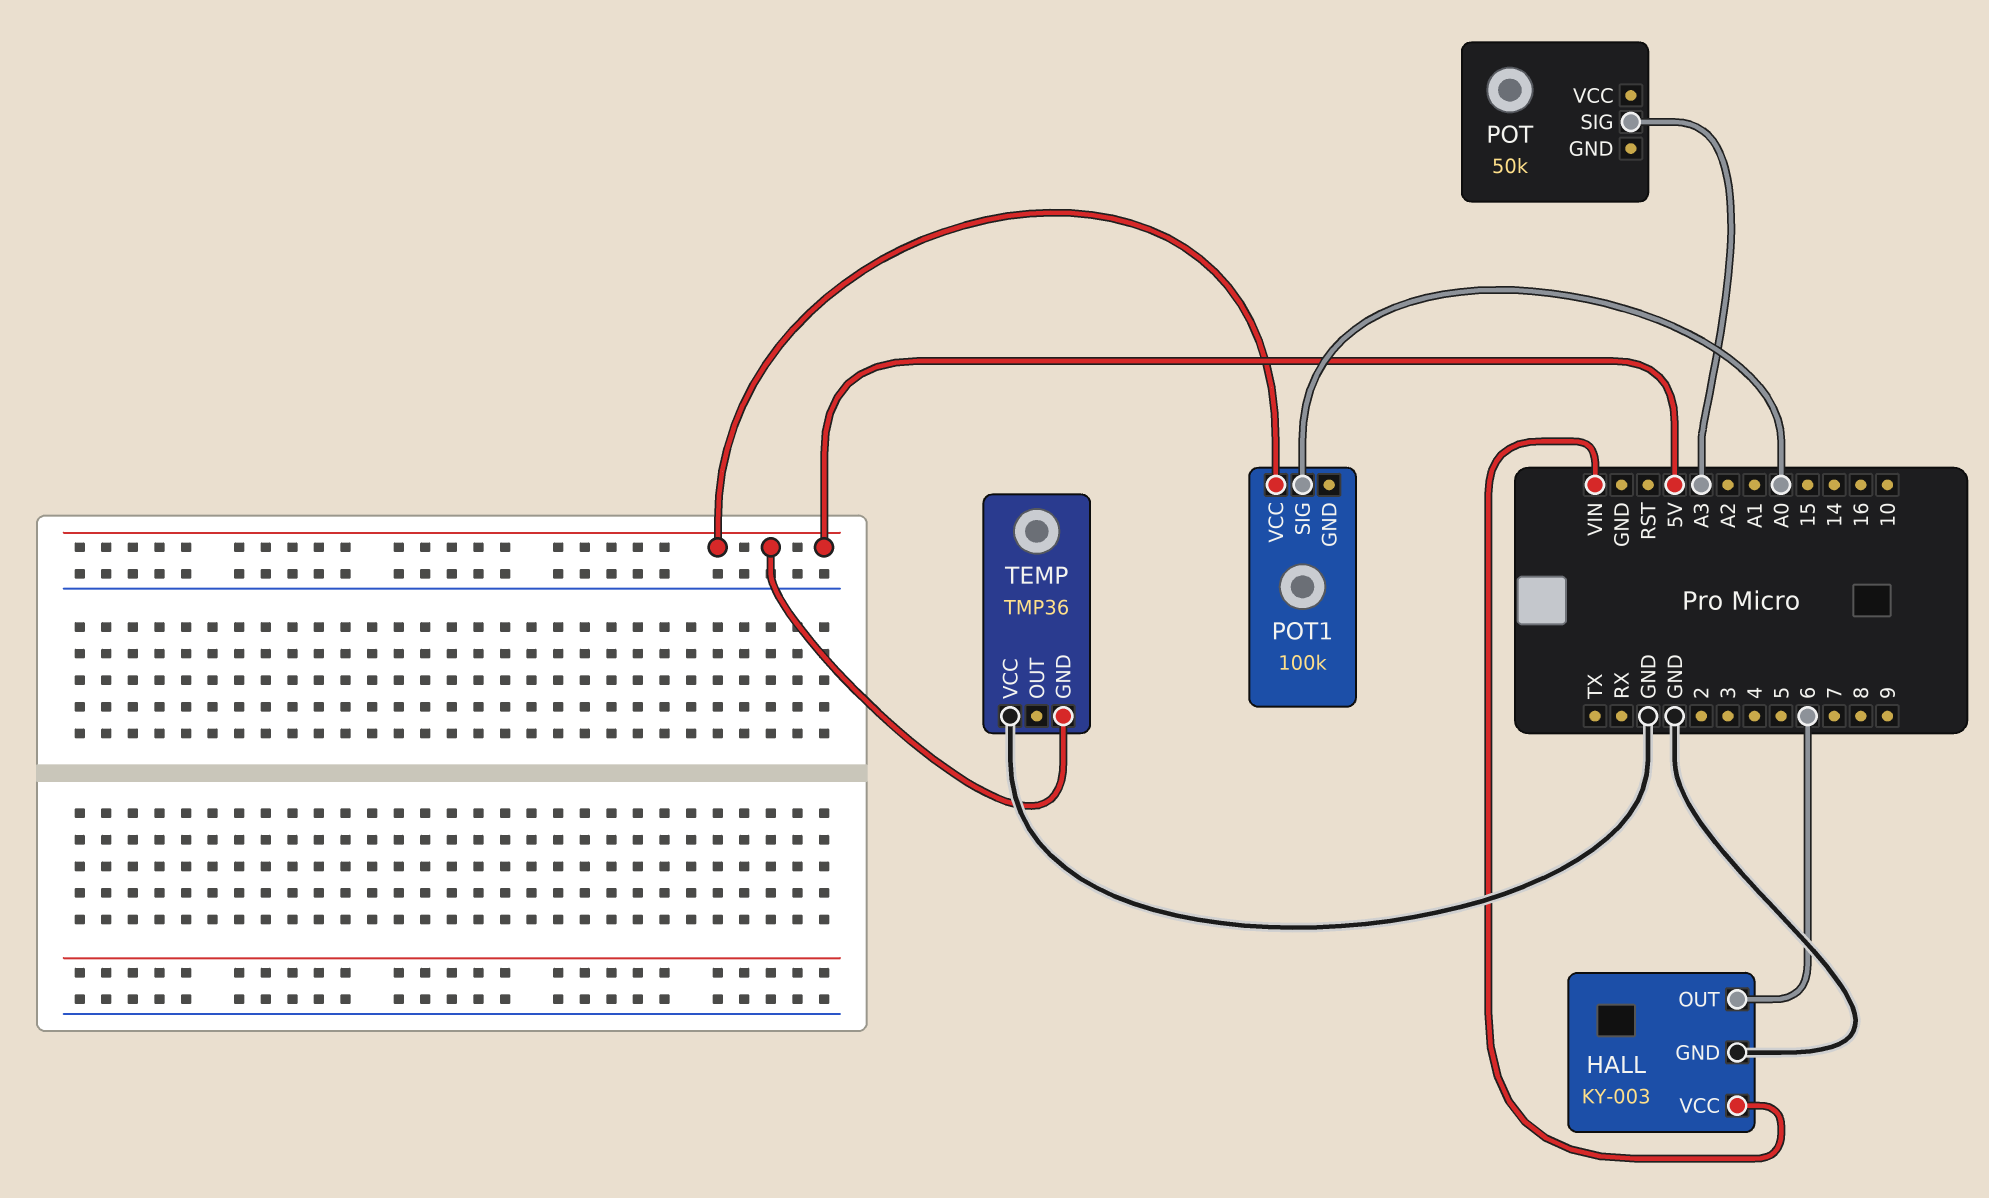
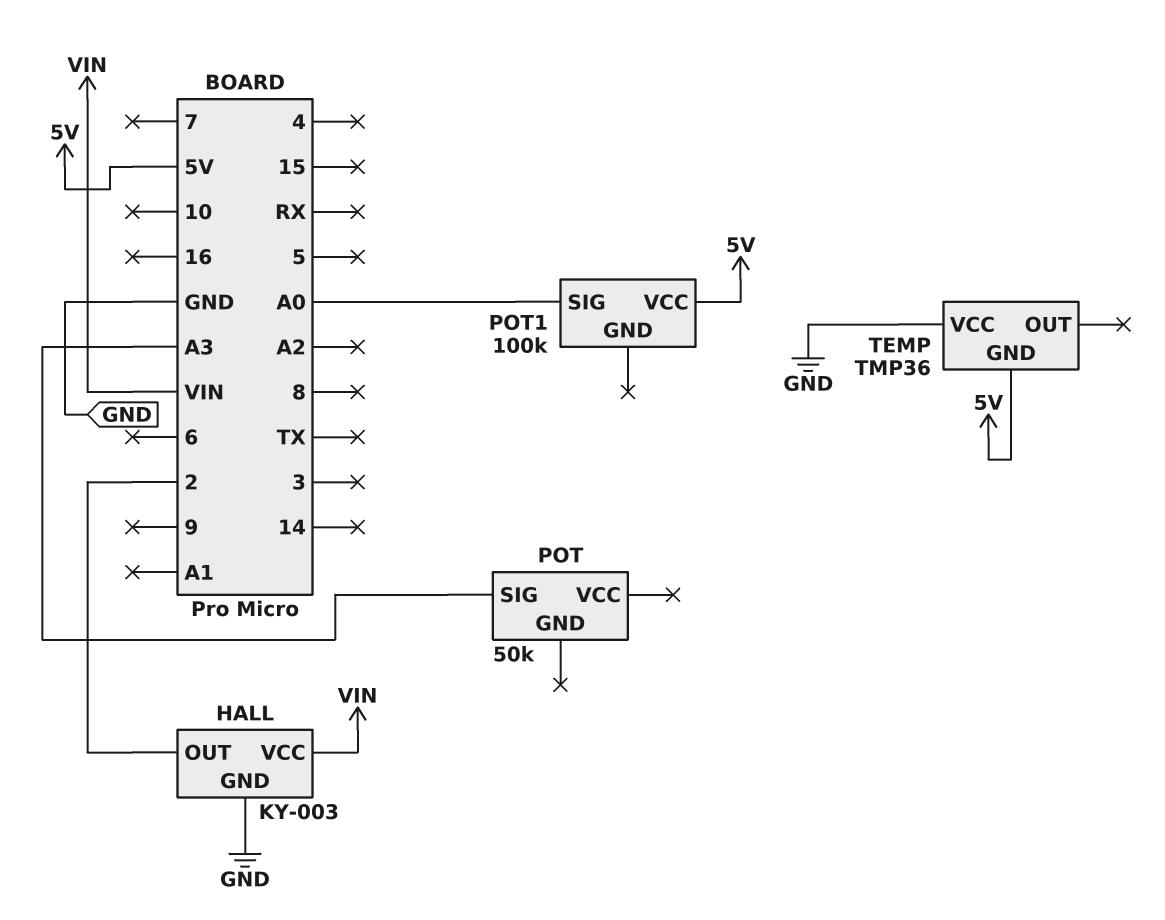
HALL pin OUT: 6 -> 2

